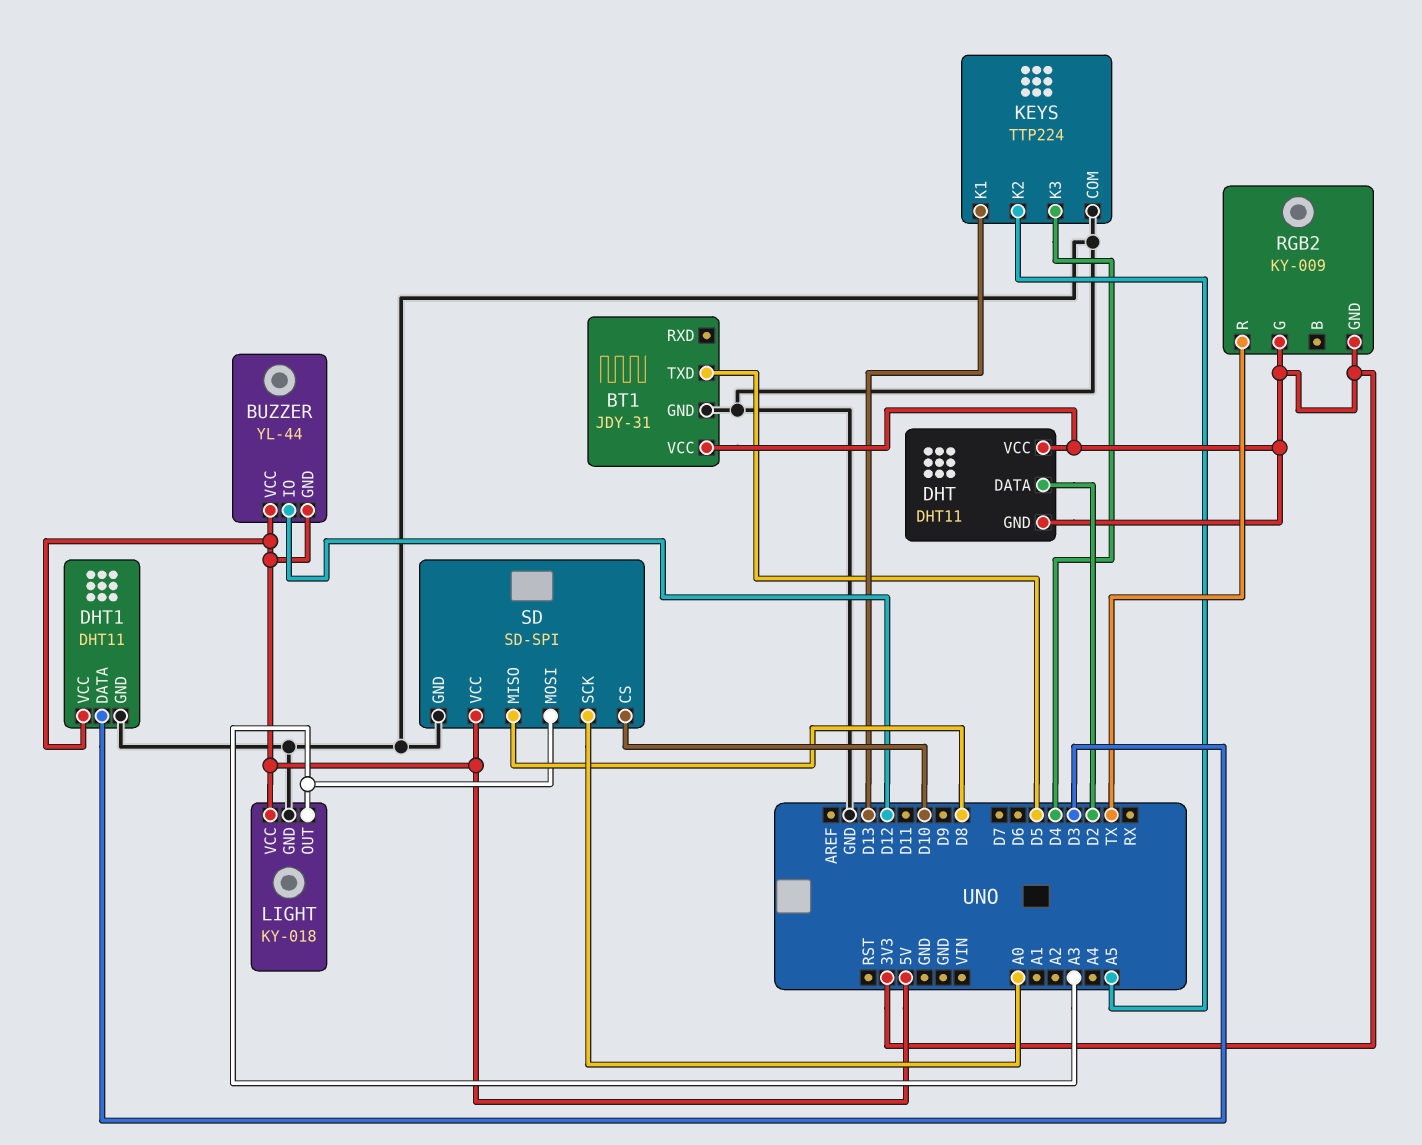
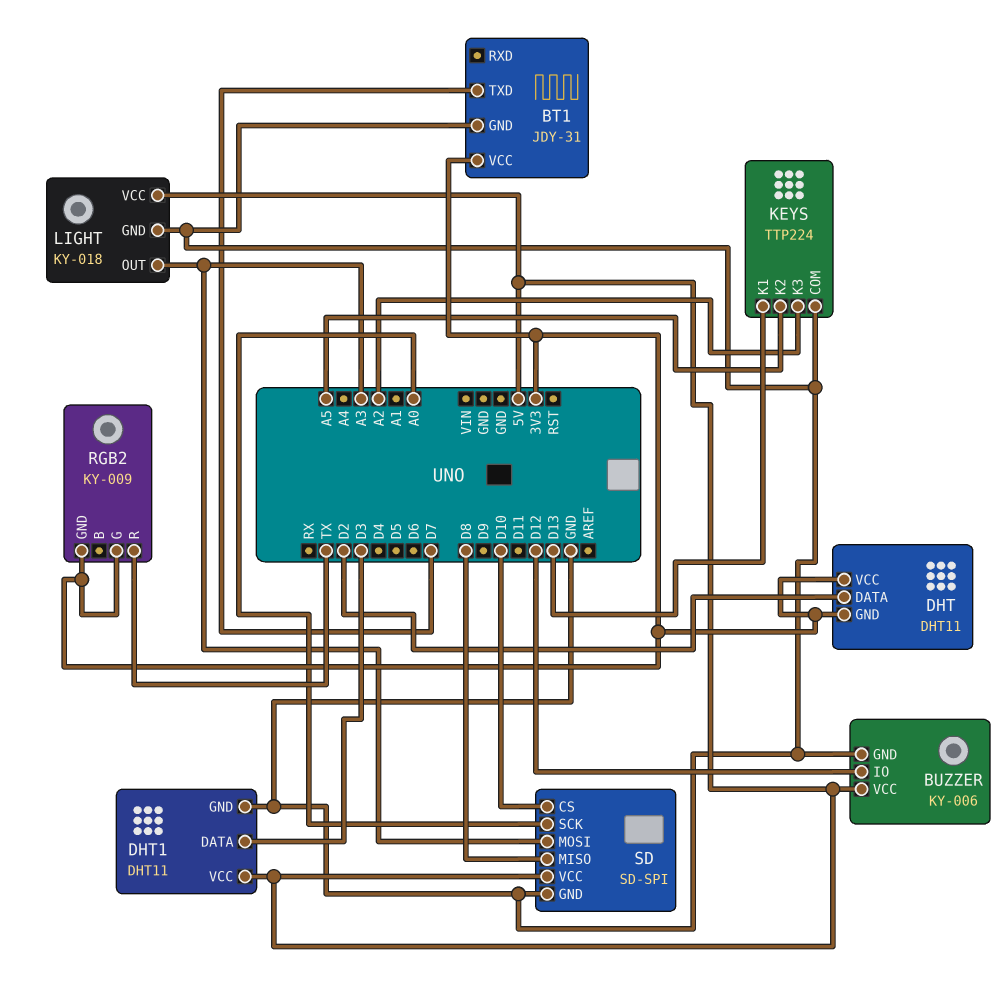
BT1 pin TXD: D5 -> D7
BUZZER: YL-44 -> KY-006
BUZZER pin GND: 5V -> GND
KEYS pin K3: D4 -> A2

